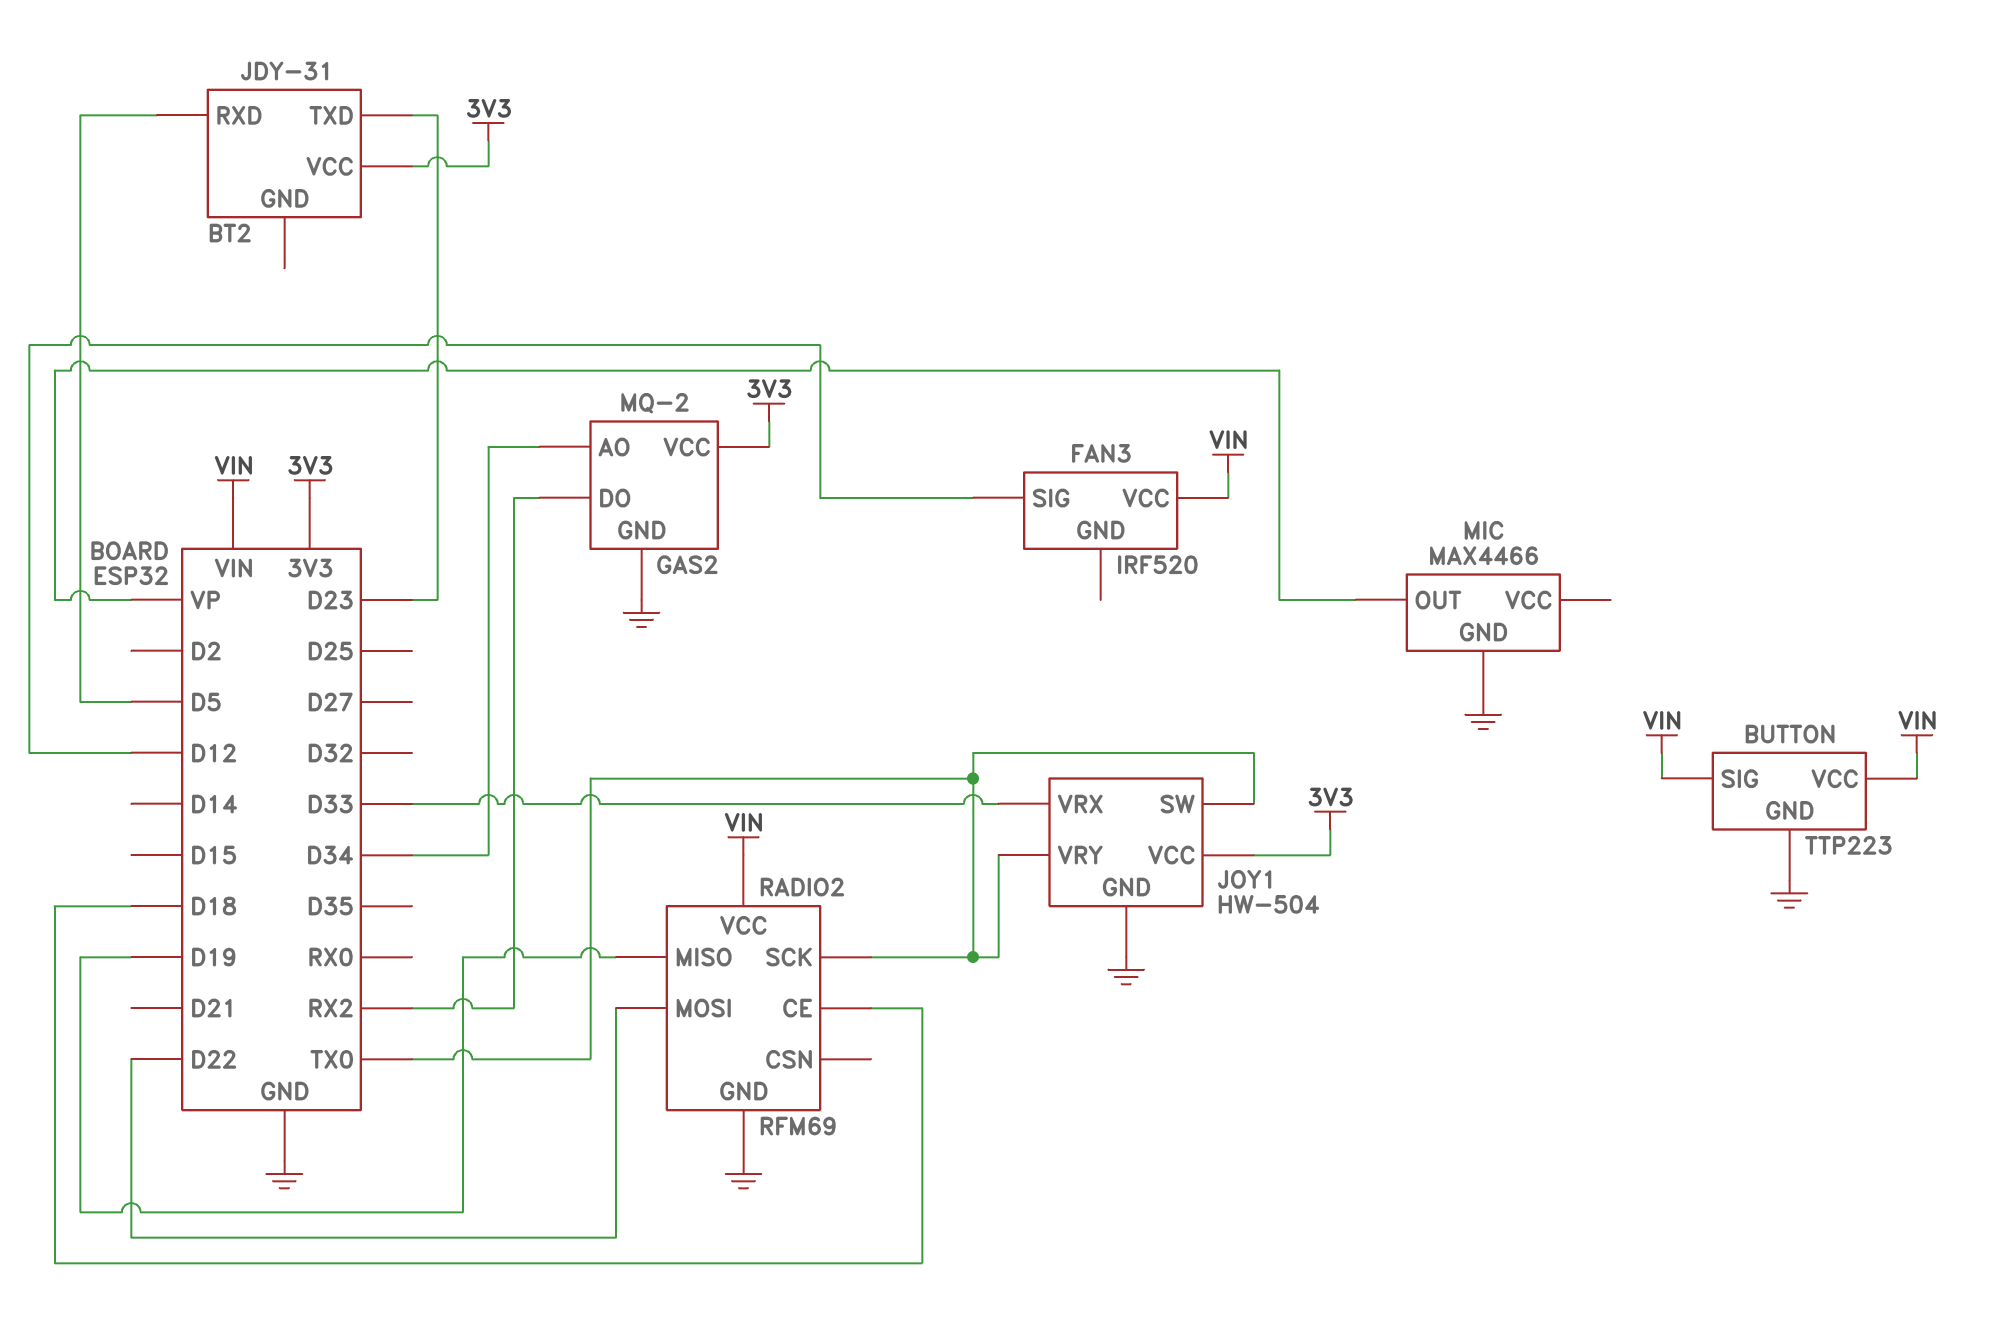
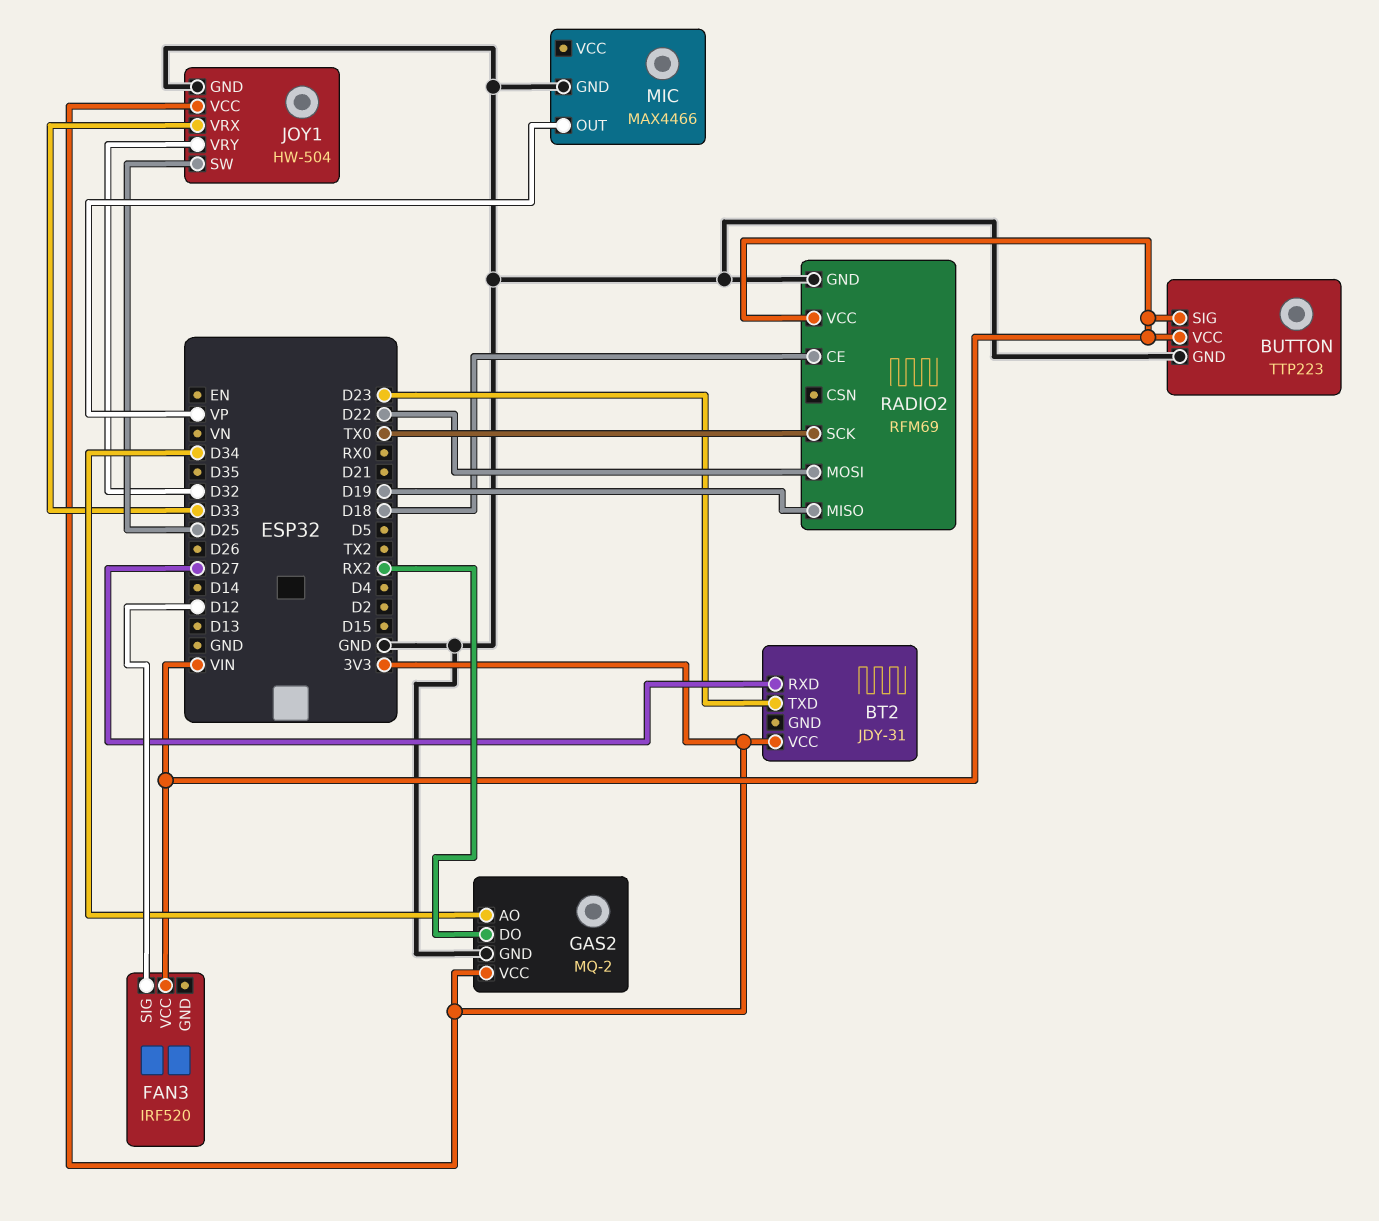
BT2 pin RXD: D5 -> D27
JOY1 pin SW: TX0 -> D25
JOY1 pin VRY: TX0 -> D32

